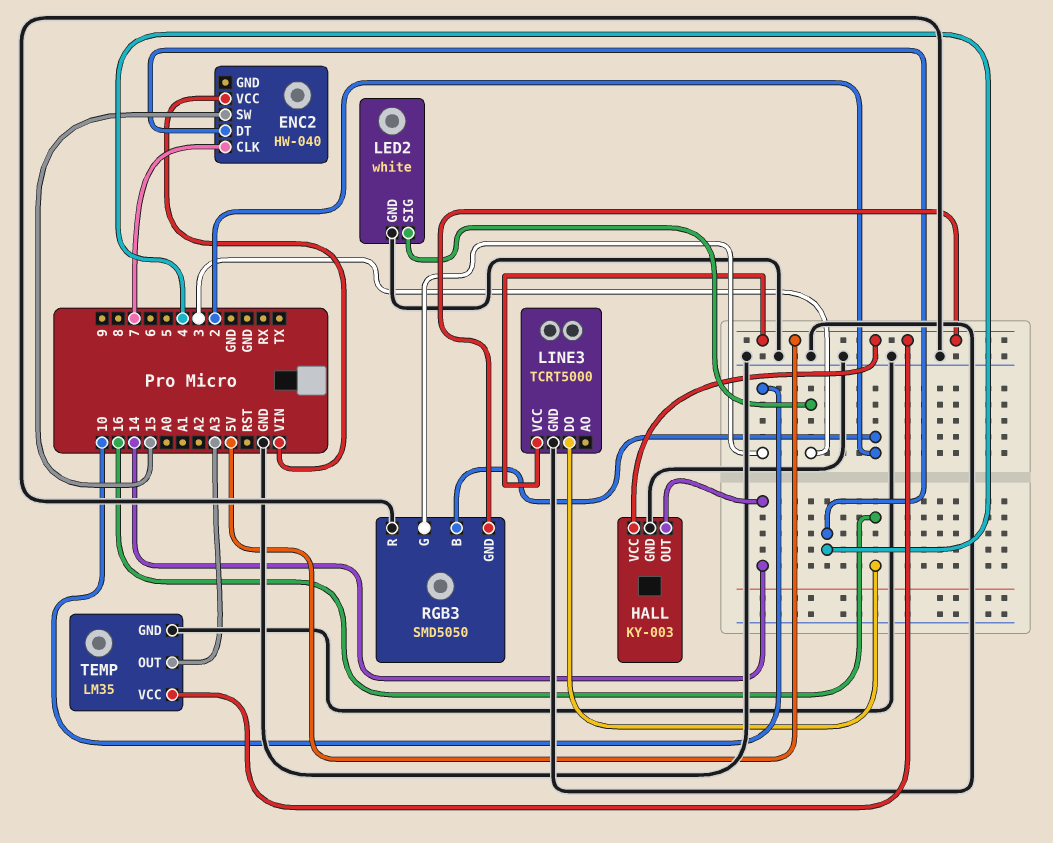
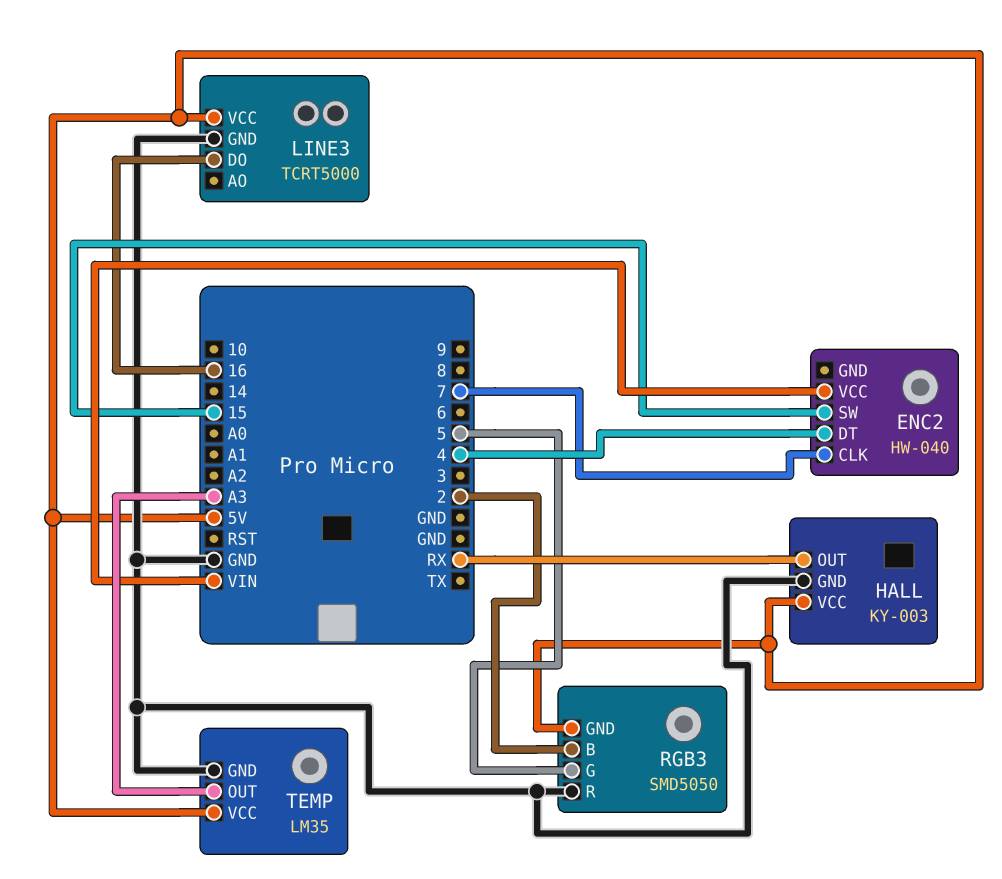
HALL pin OUT: 14 -> RX
LED2: white -> none
LED2 pin GND: GND -> none
LED2 pin SIG: 3 -> none
RGB3 pin G: 10 -> 5

